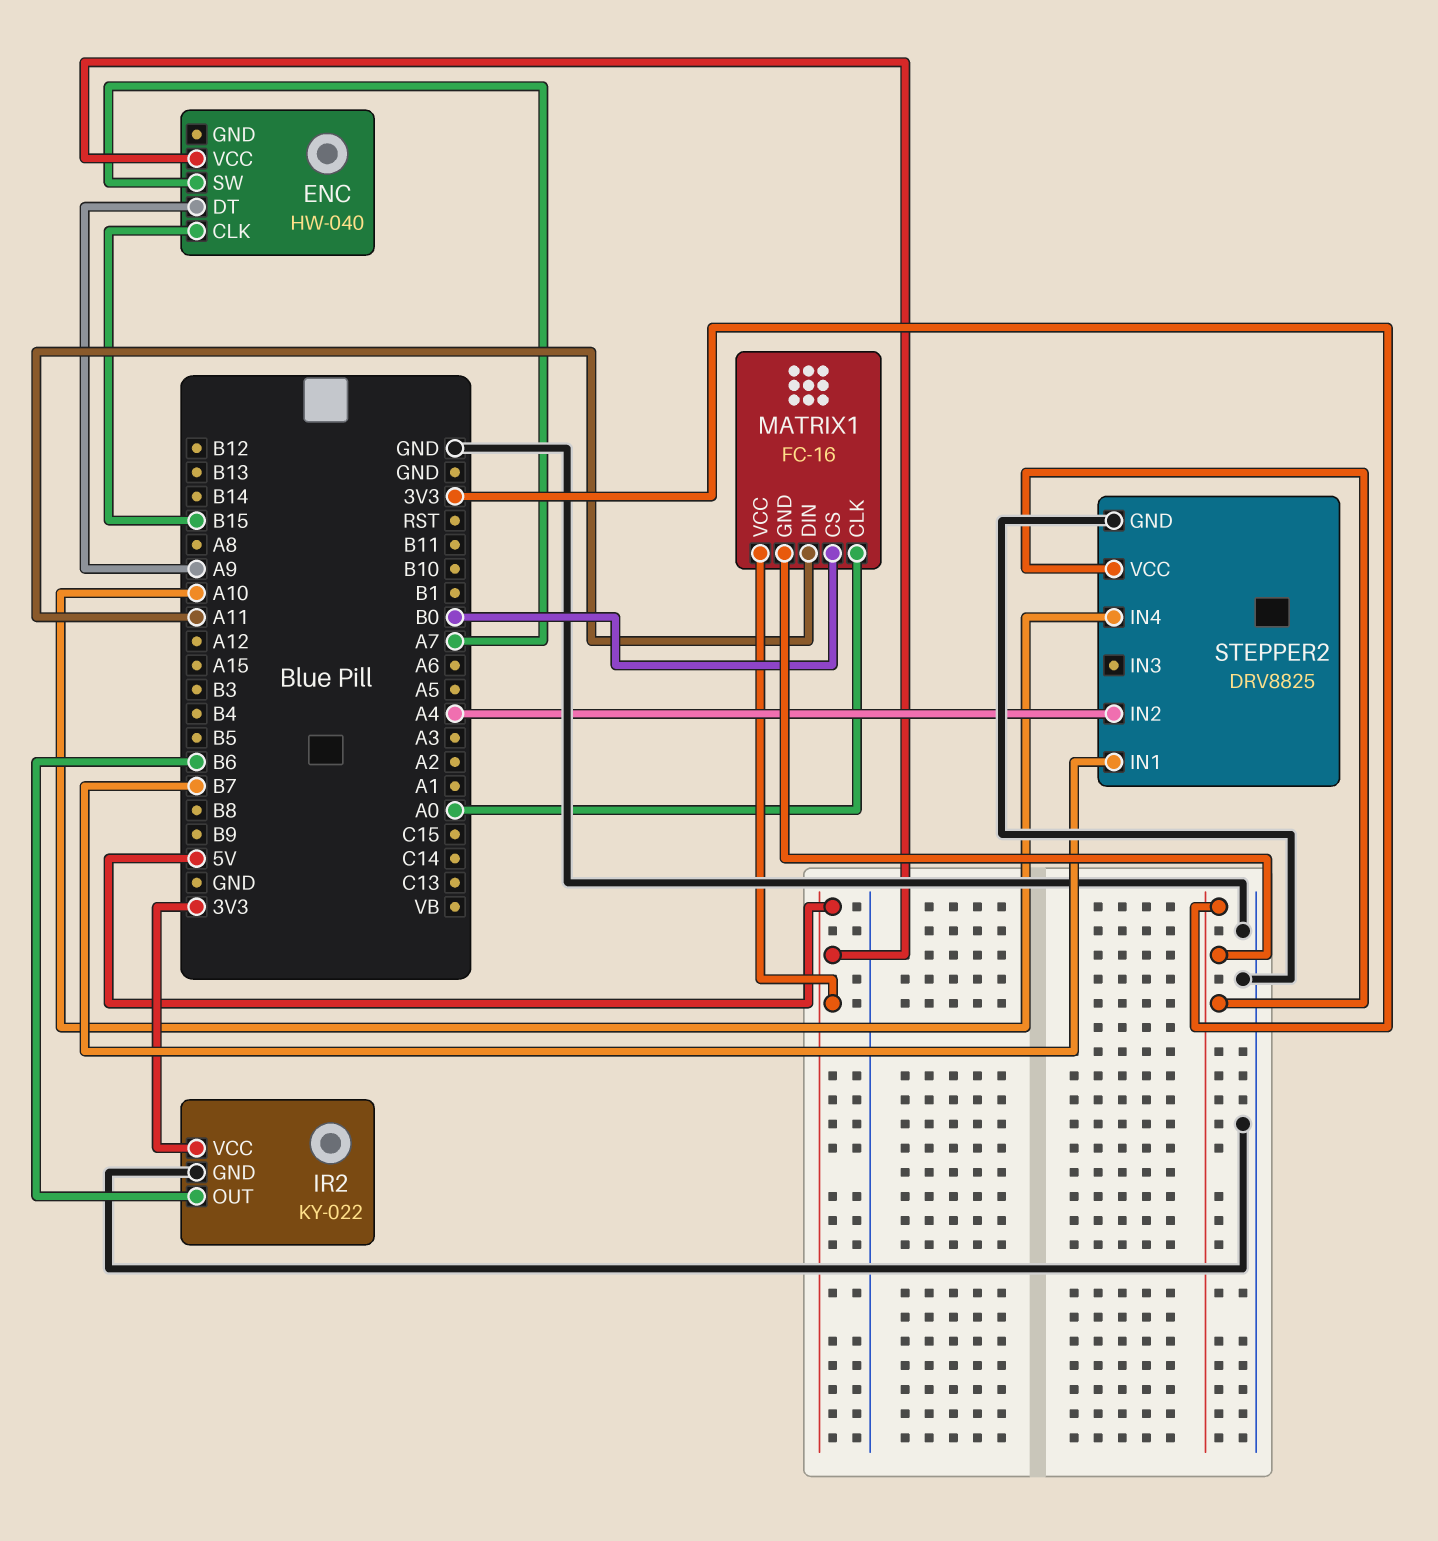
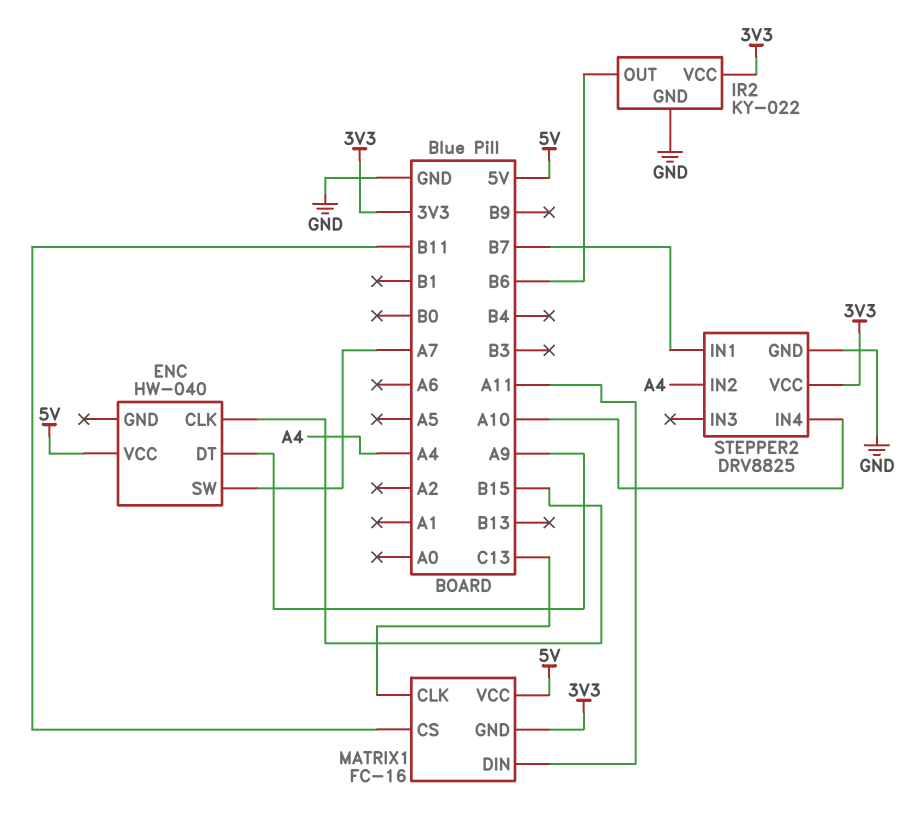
MATRIX1 pin CLK: A0 -> C13
MATRIX1 pin CS: B0 -> B11

